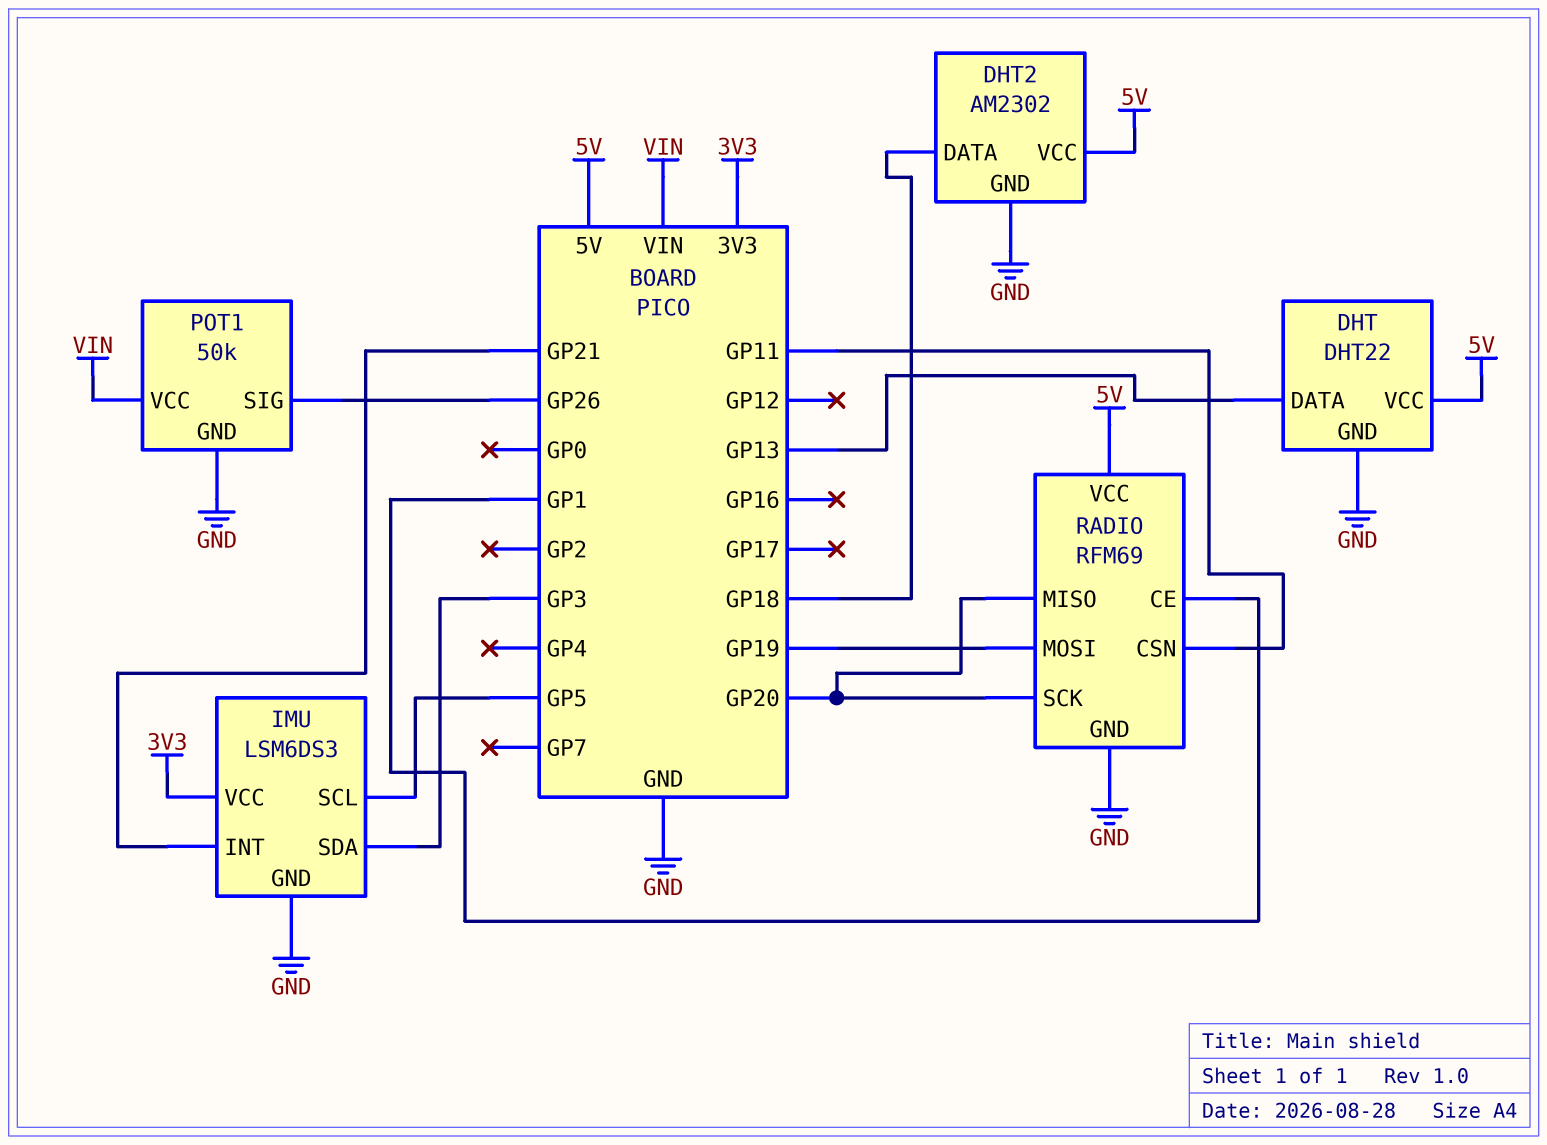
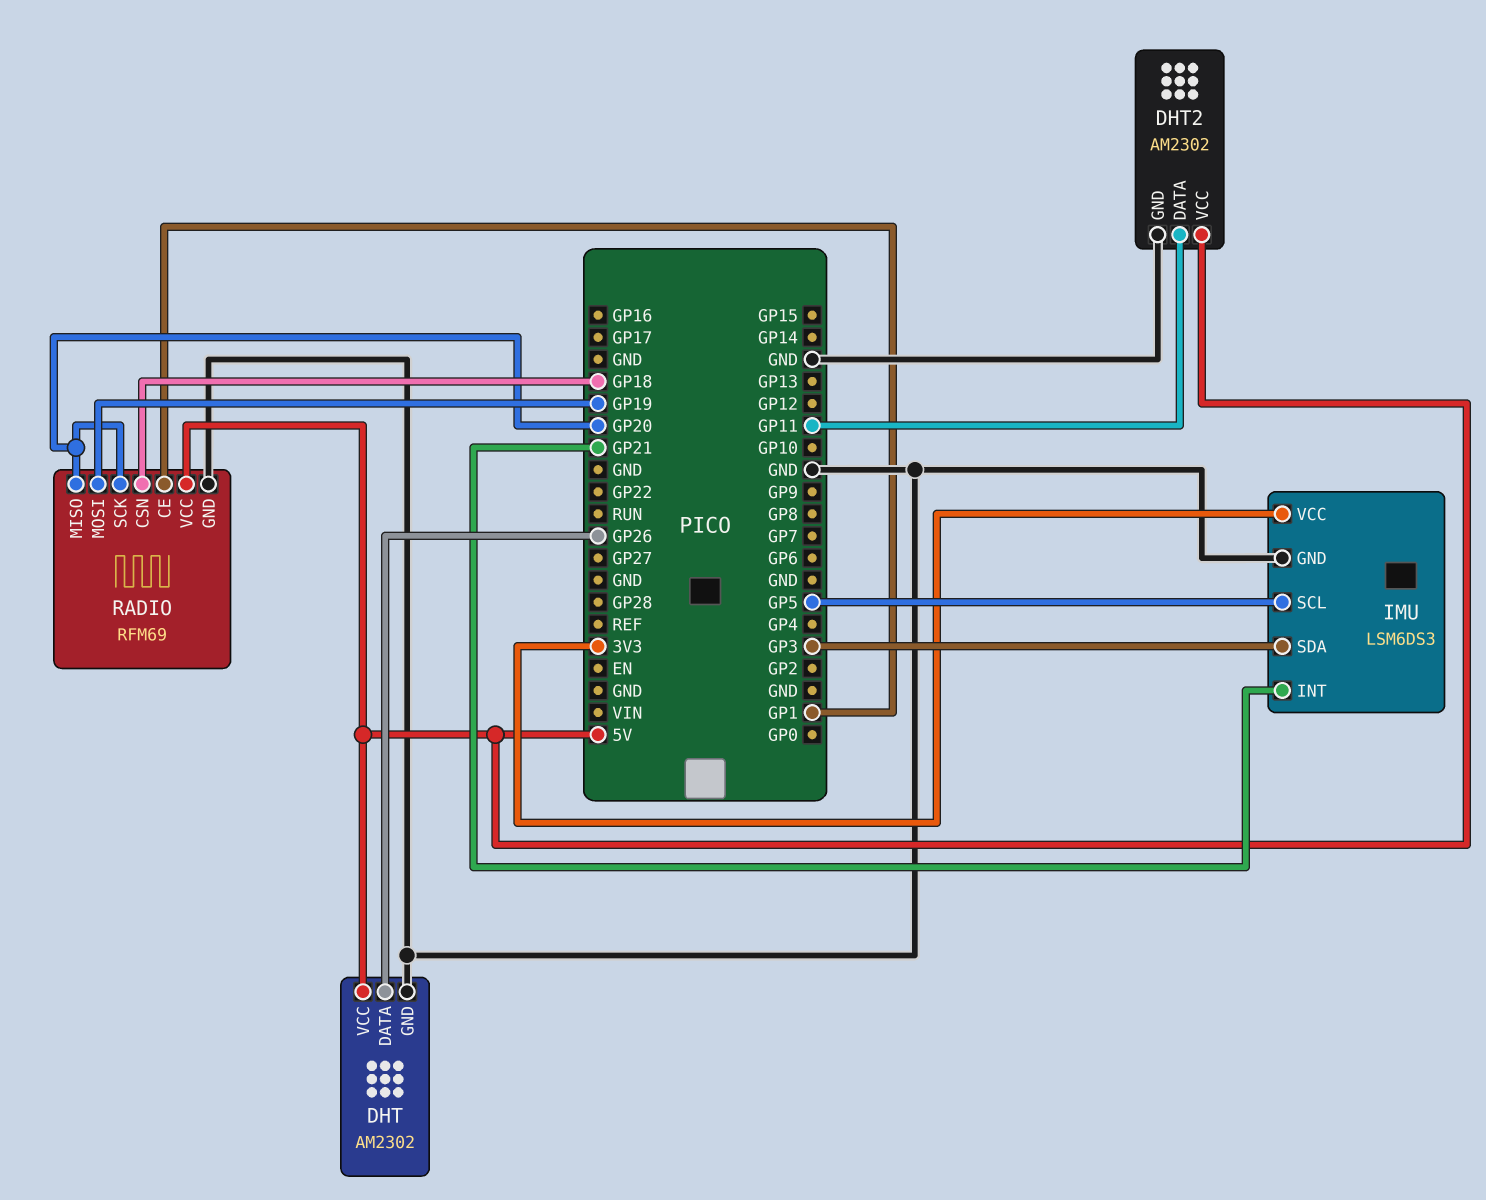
DHT: DHT22 -> AM2302
DHT pin DATA: GP13 -> GP26
DHT2 pin DATA: GP18 -> GP11
POT1: 50k -> none
POT1 pin GND: GND -> none
POT1 pin SIG: GP26 -> none
POT1 pin VCC: VIN -> none
RADIO pin CSN: GP11 -> GP18

